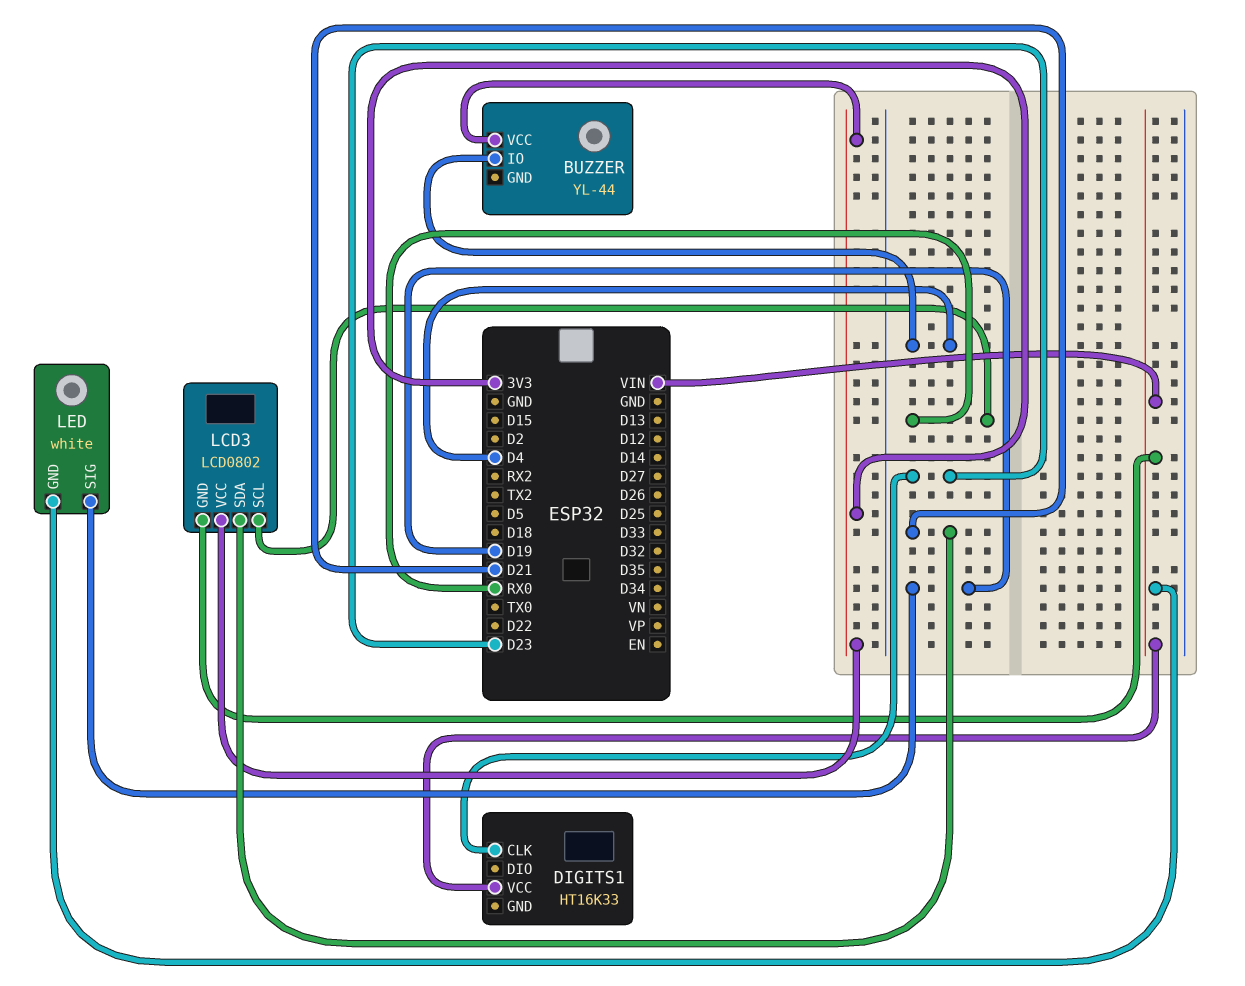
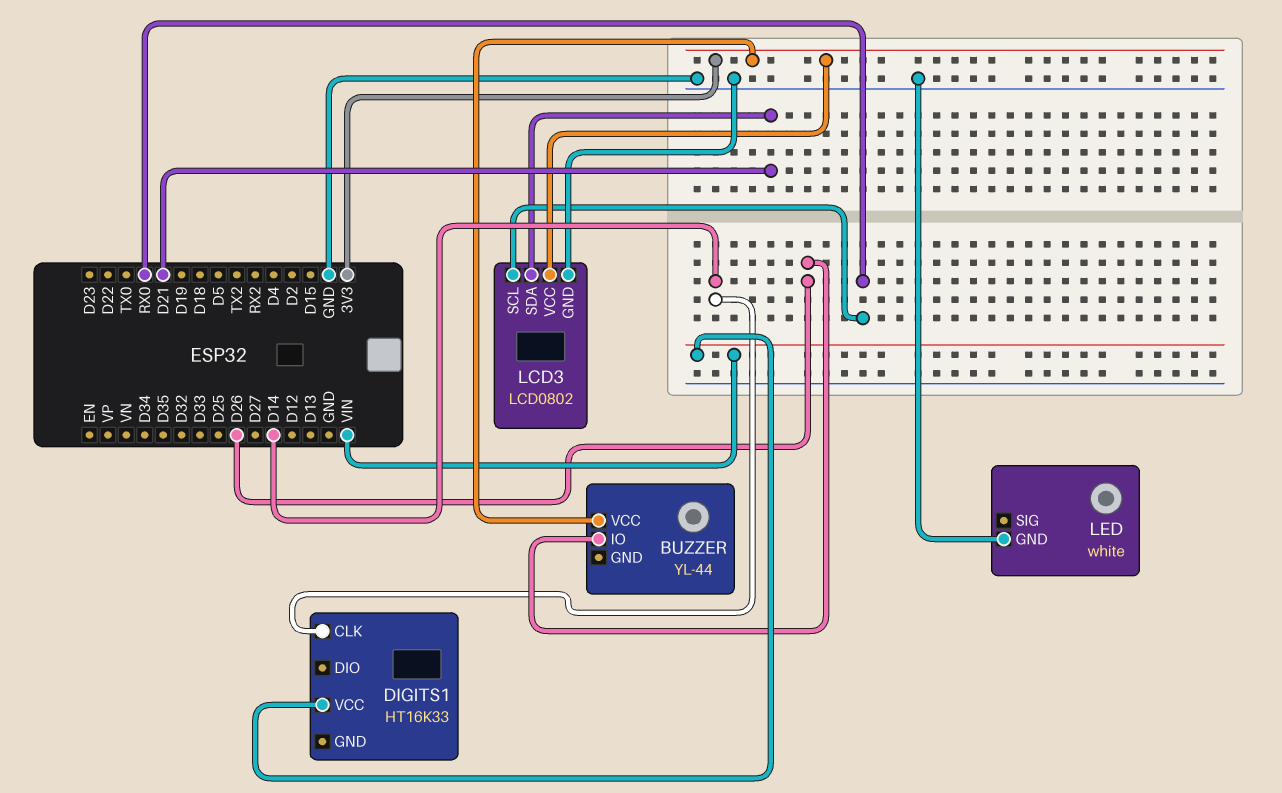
BUZZER pin IO: D4 -> D26
DIGITS1 pin CLK: D23 -> D14
LCD3 pin GND: VIN -> GND
LED pin GND: VIN -> GND
LED pin SIG: D19 -> none

